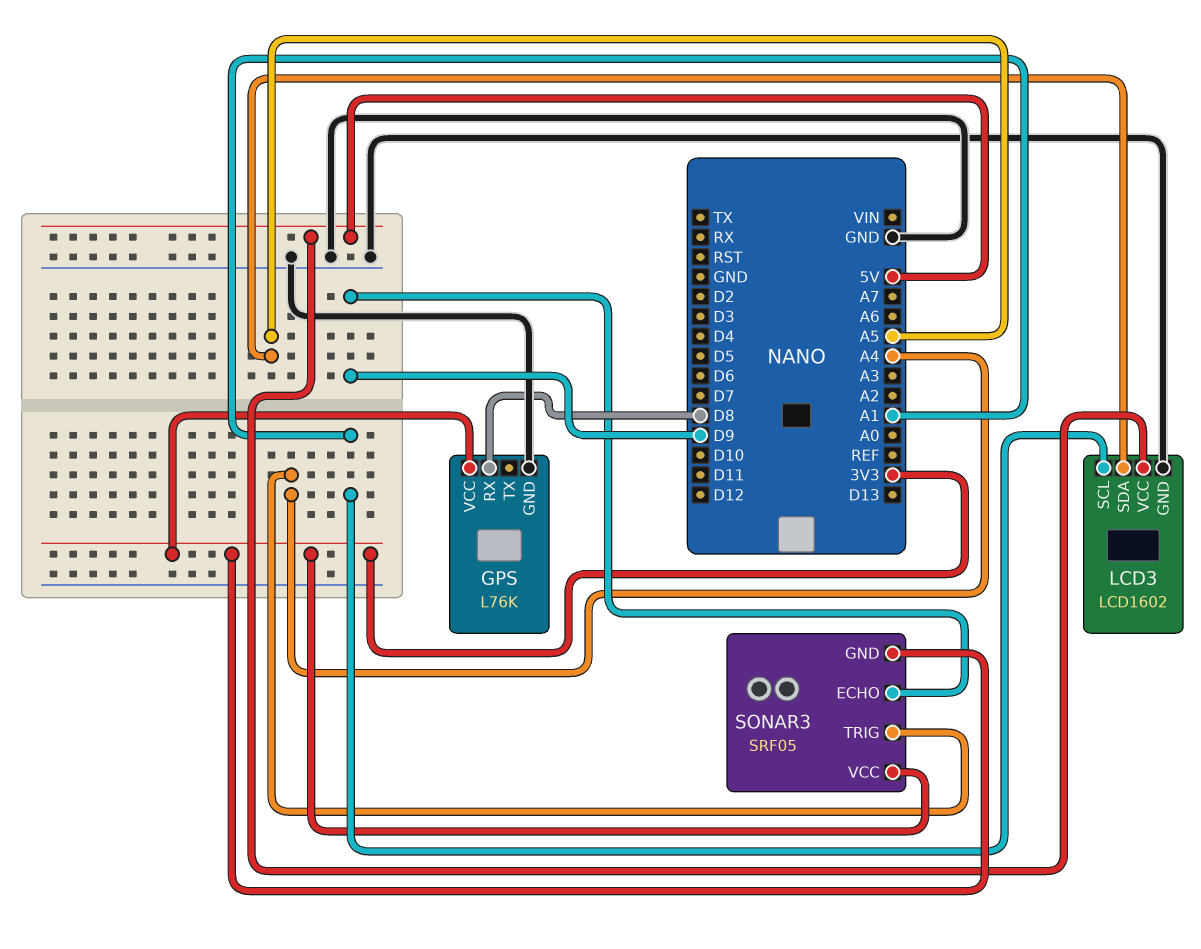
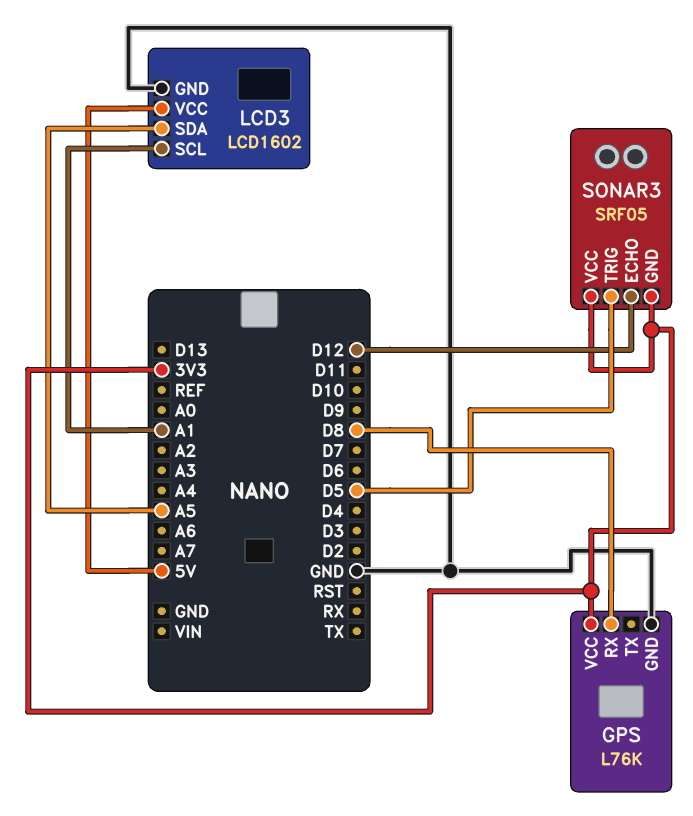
SONAR3 pin ECHO: D9 -> D12
SONAR3 pin TRIG: A4 -> D5

